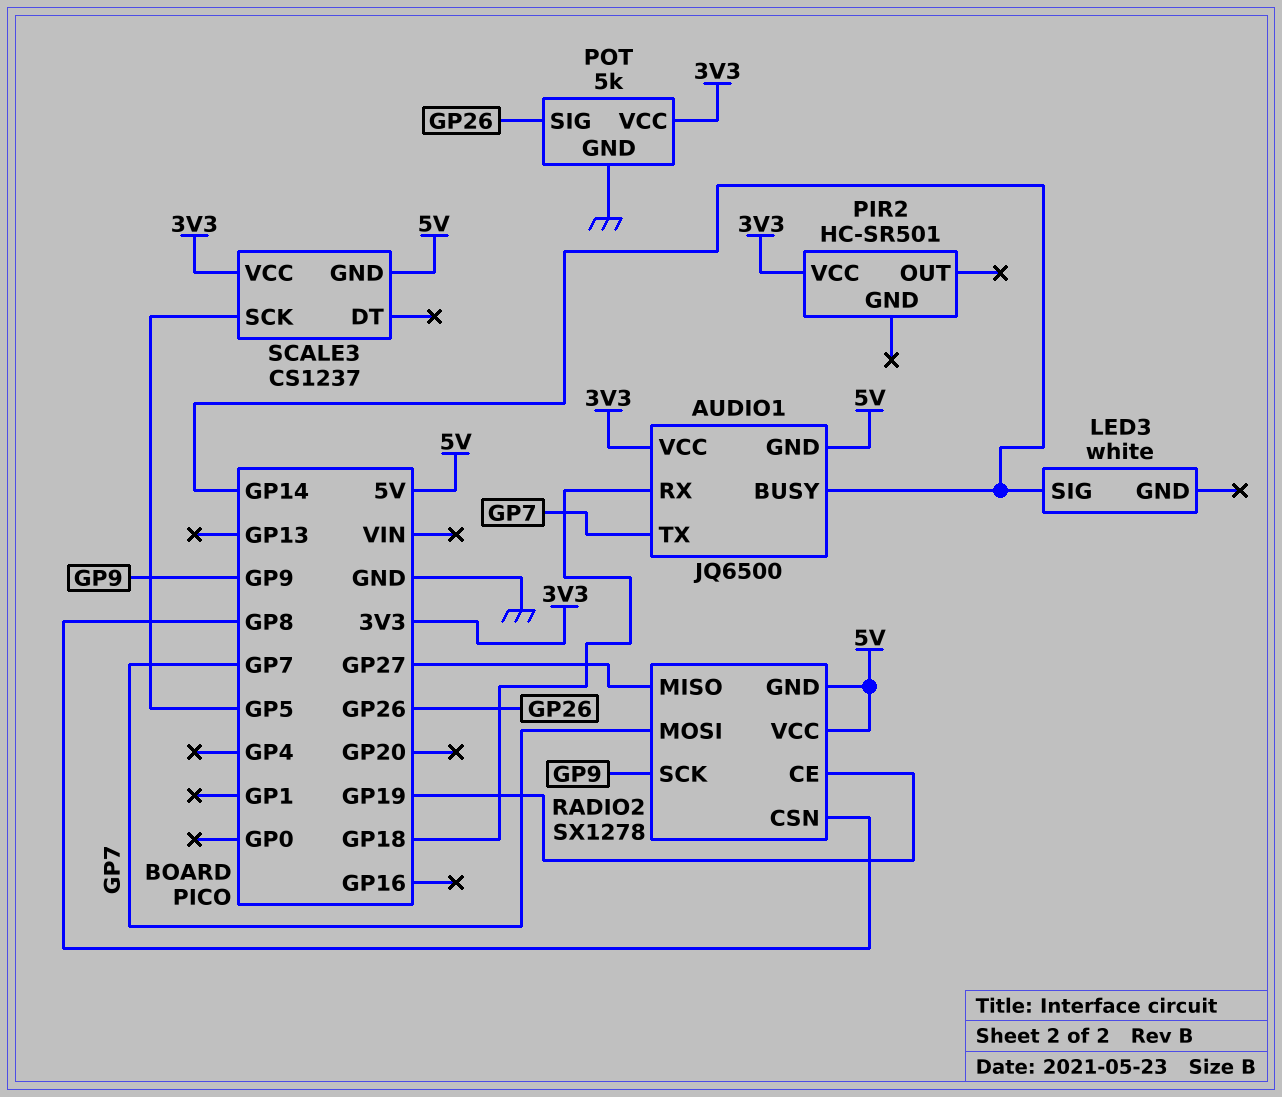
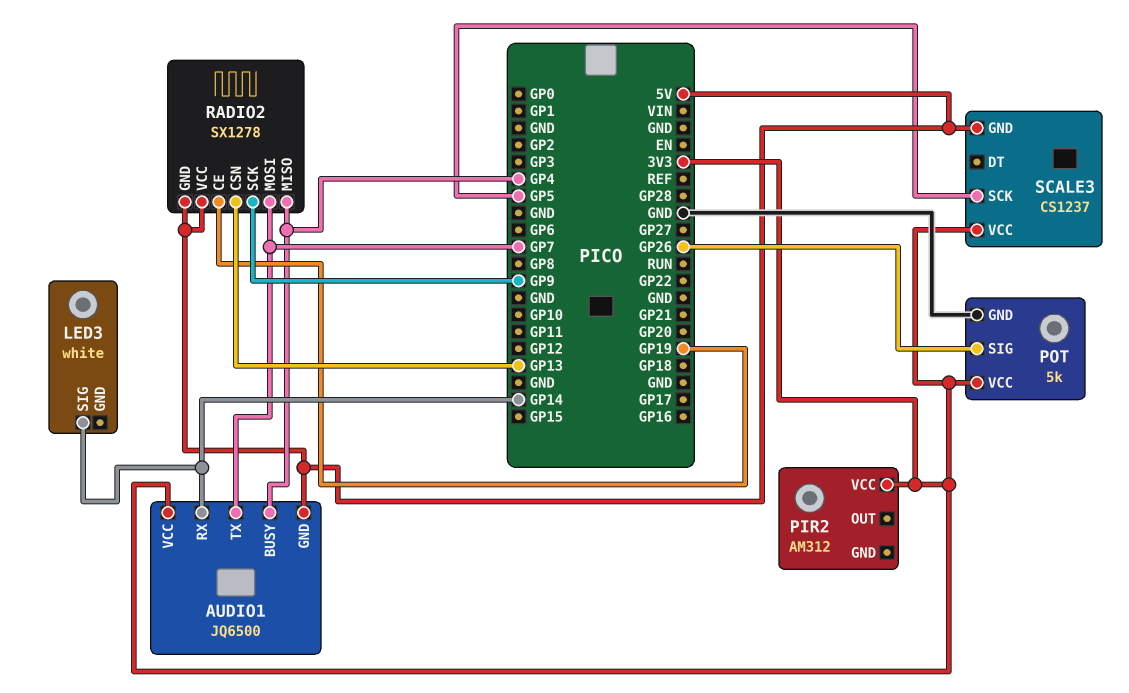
AUDIO1 pin BUSY: GP14 -> GP4
AUDIO1 pin RX: GP18 -> GP14
PIR2: HC-SR501 -> AM312
RADIO2 pin CSN: GP8 -> GP13
RADIO2 pin MISO: GP27 -> GP4

